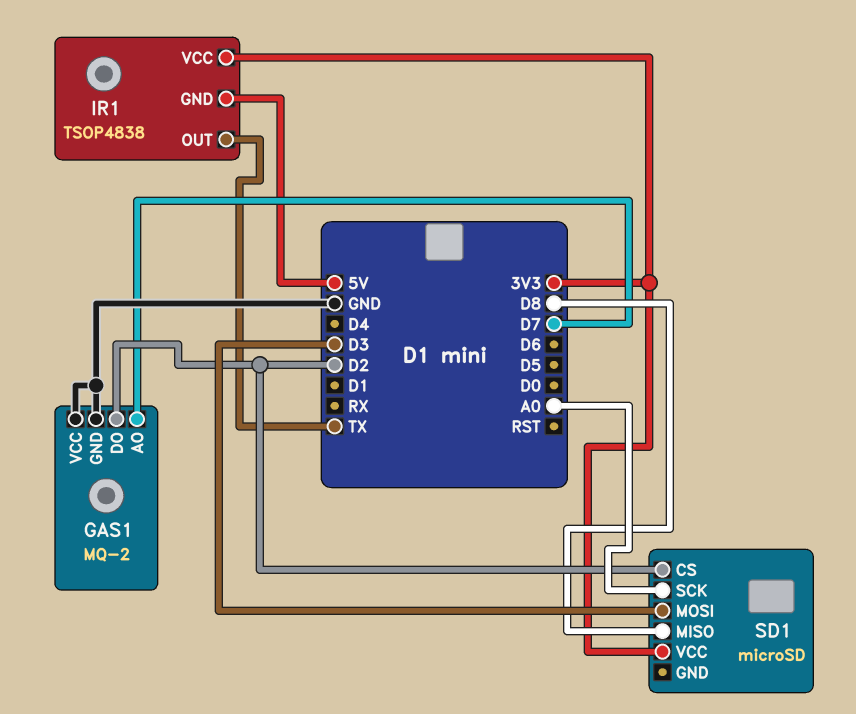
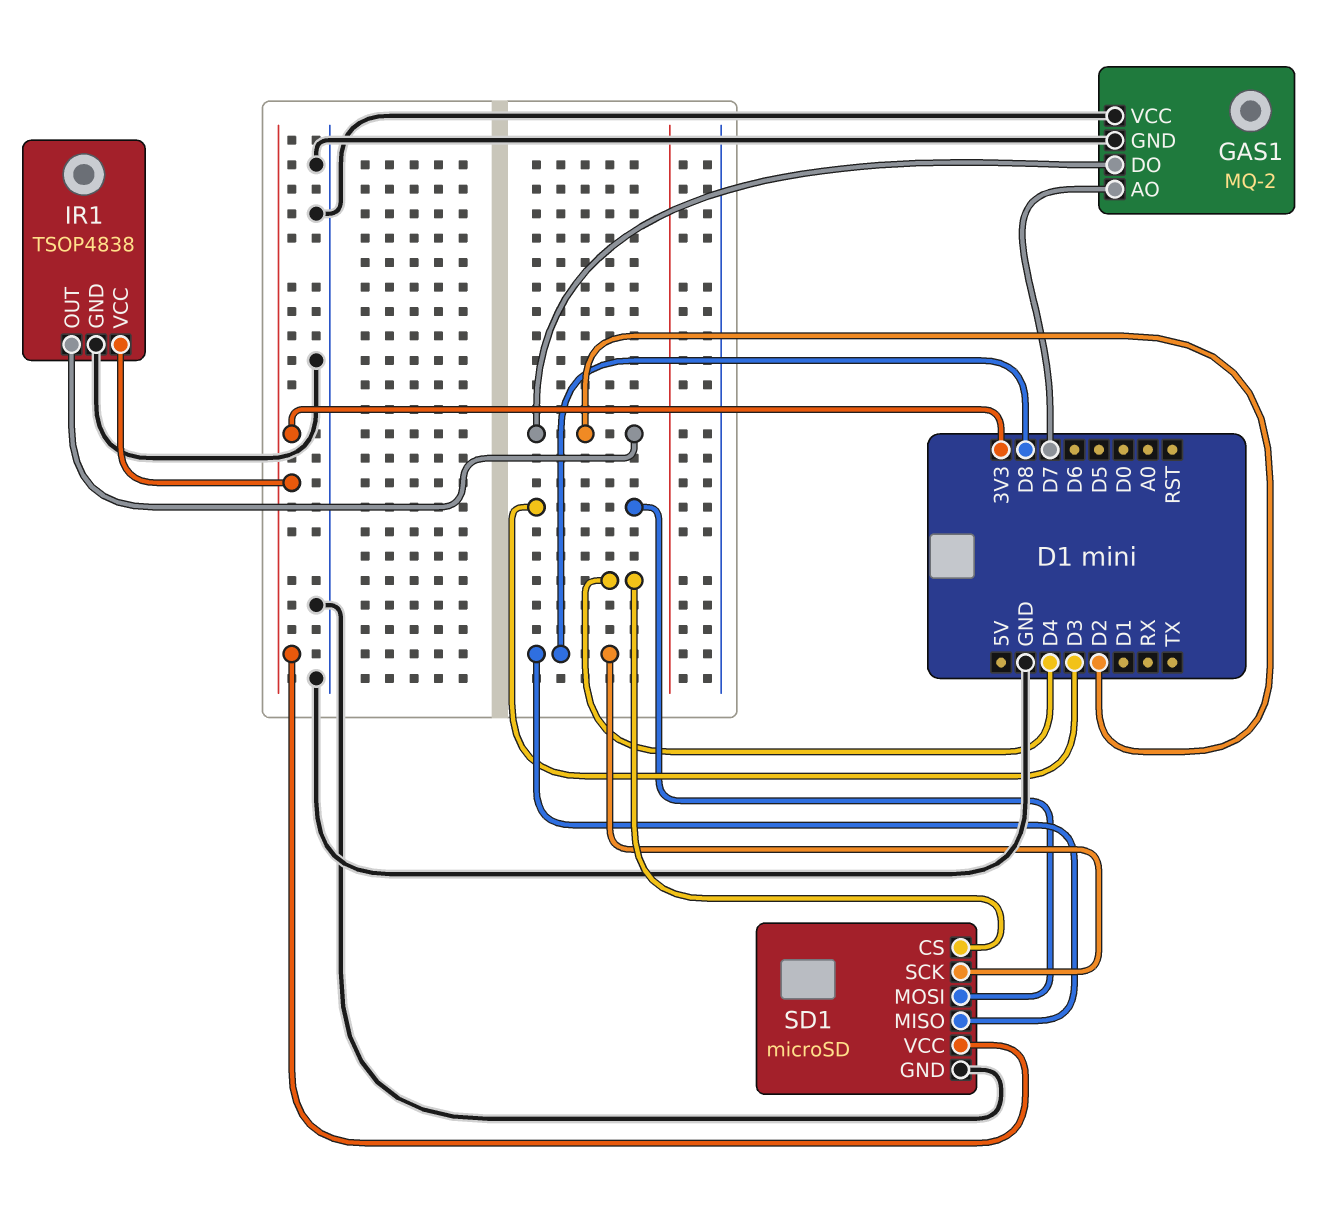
IR1 pin GND: 5V -> GND
IR1 pin OUT: TX -> D2
SD1 pin CS: D2 -> D4
SD1 pin GND: none -> GND
SD1 pin SCK: A0 -> D8

